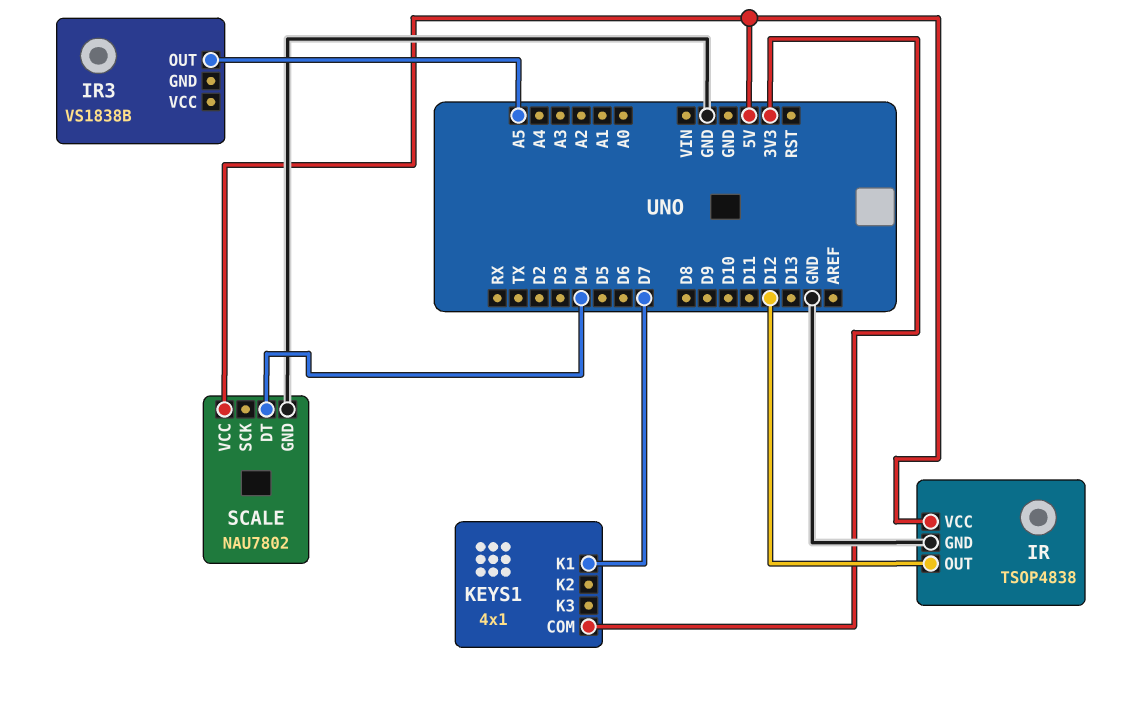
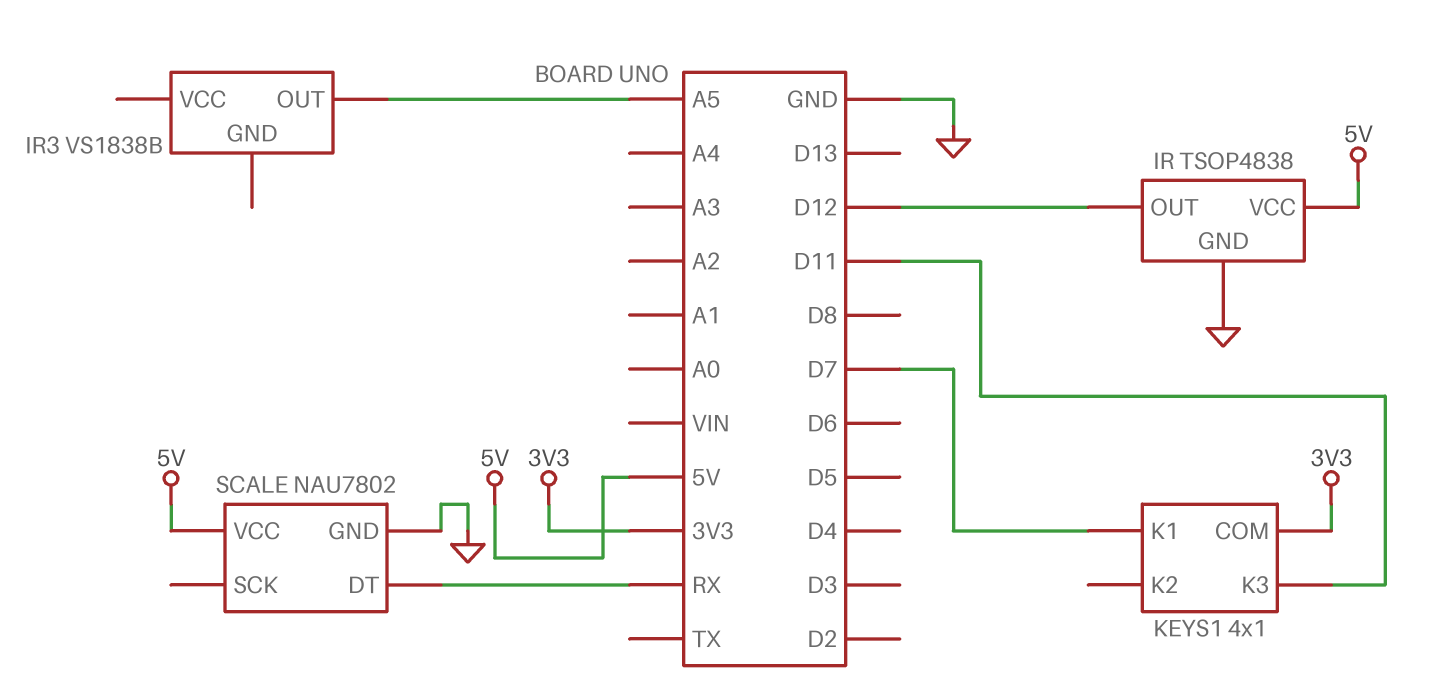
KEYS1 pin K3: none -> D11
SCALE pin DT: D4 -> RX

